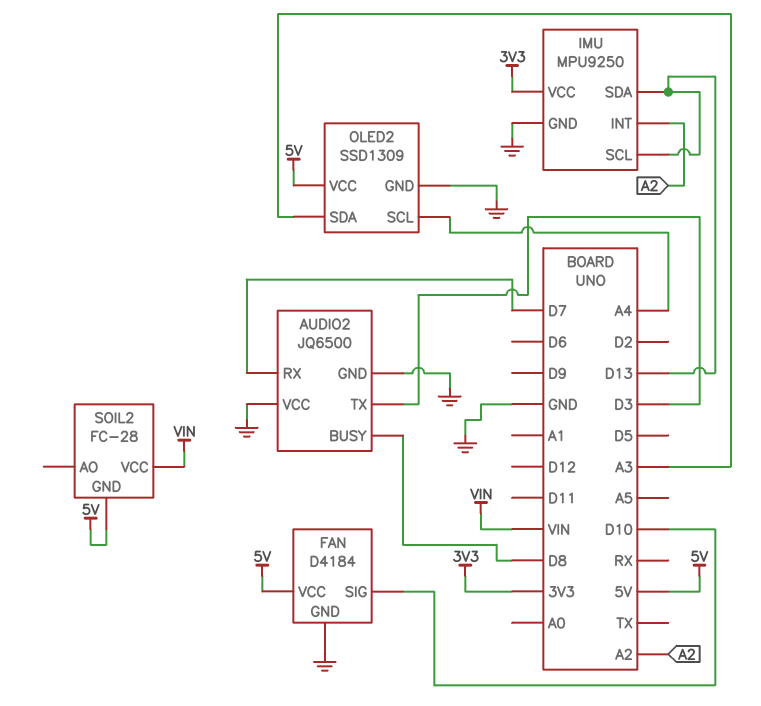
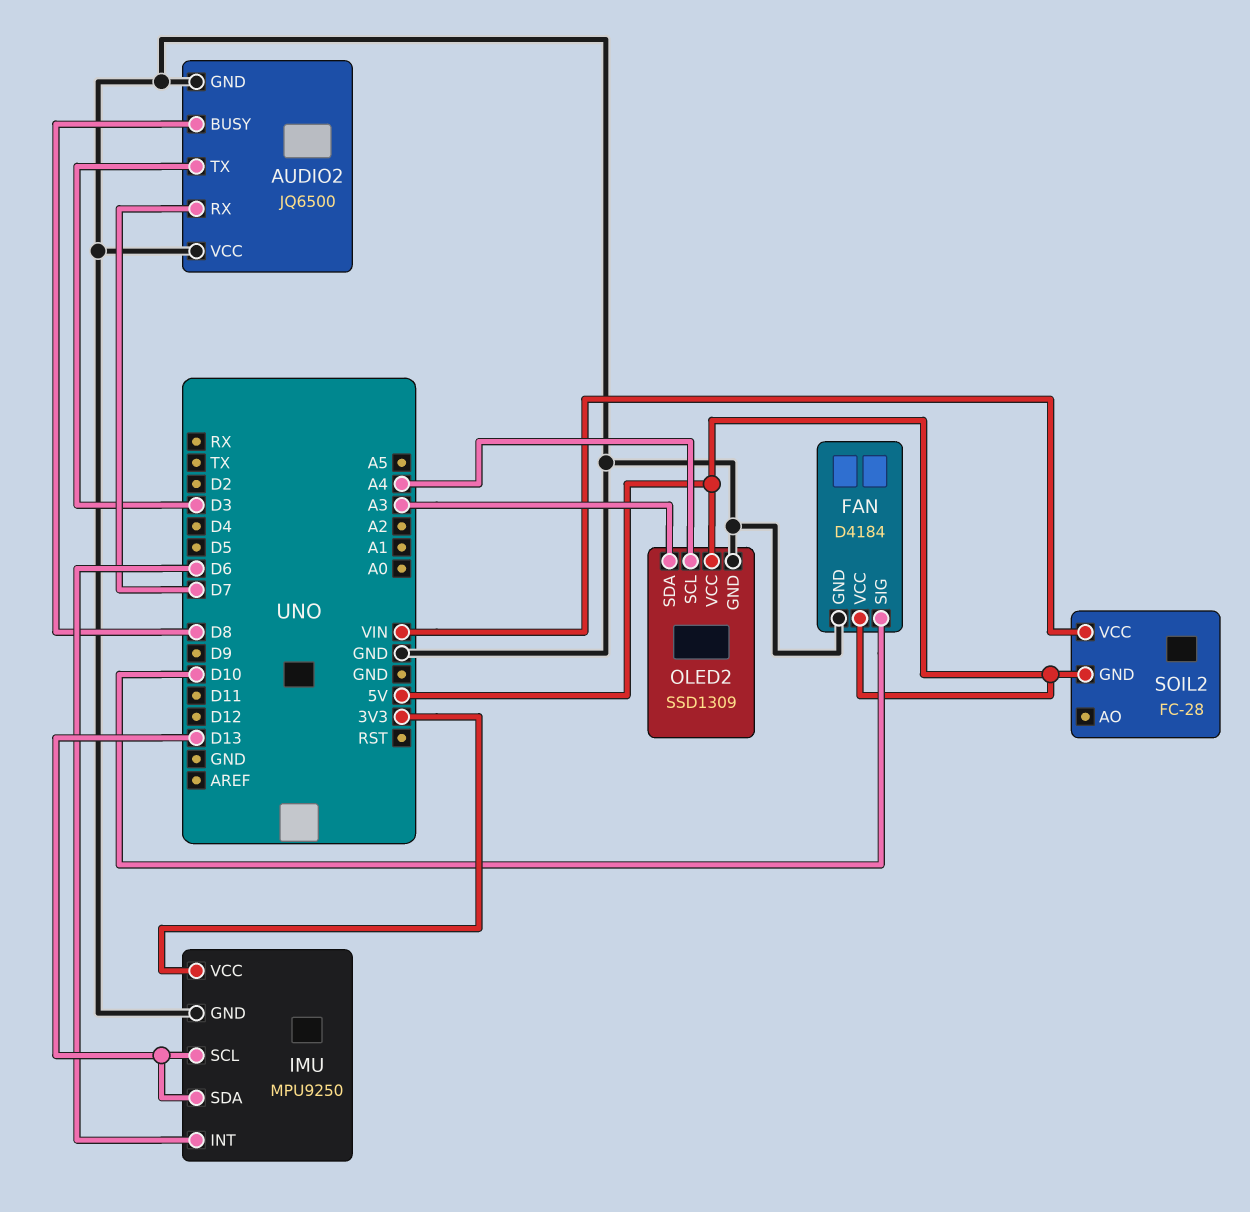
IMU pin INT: A2 -> D6

